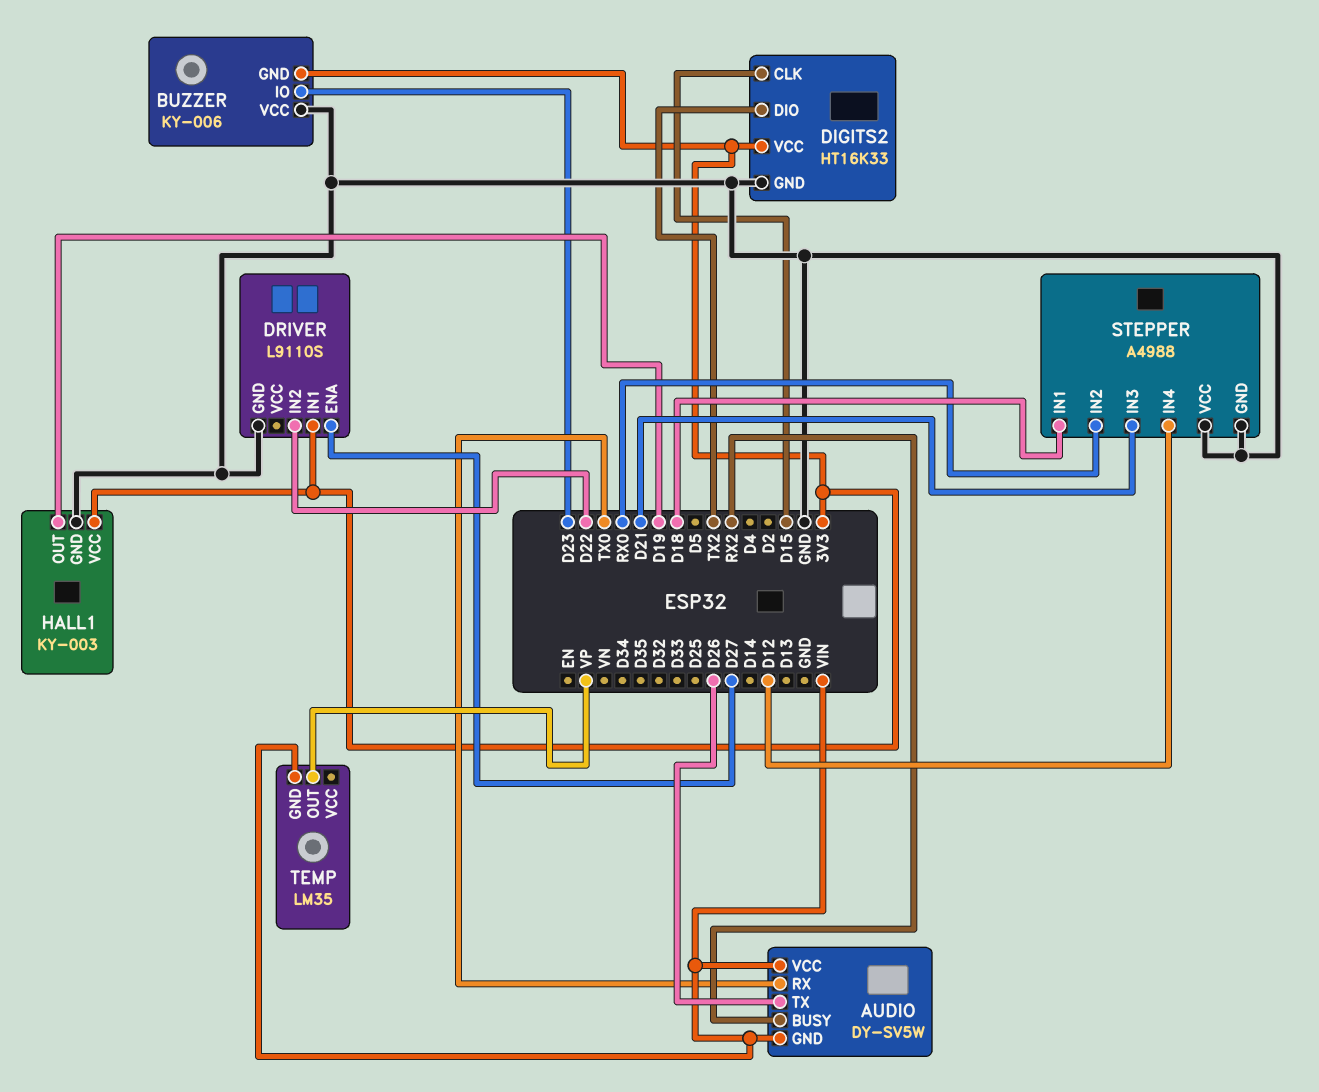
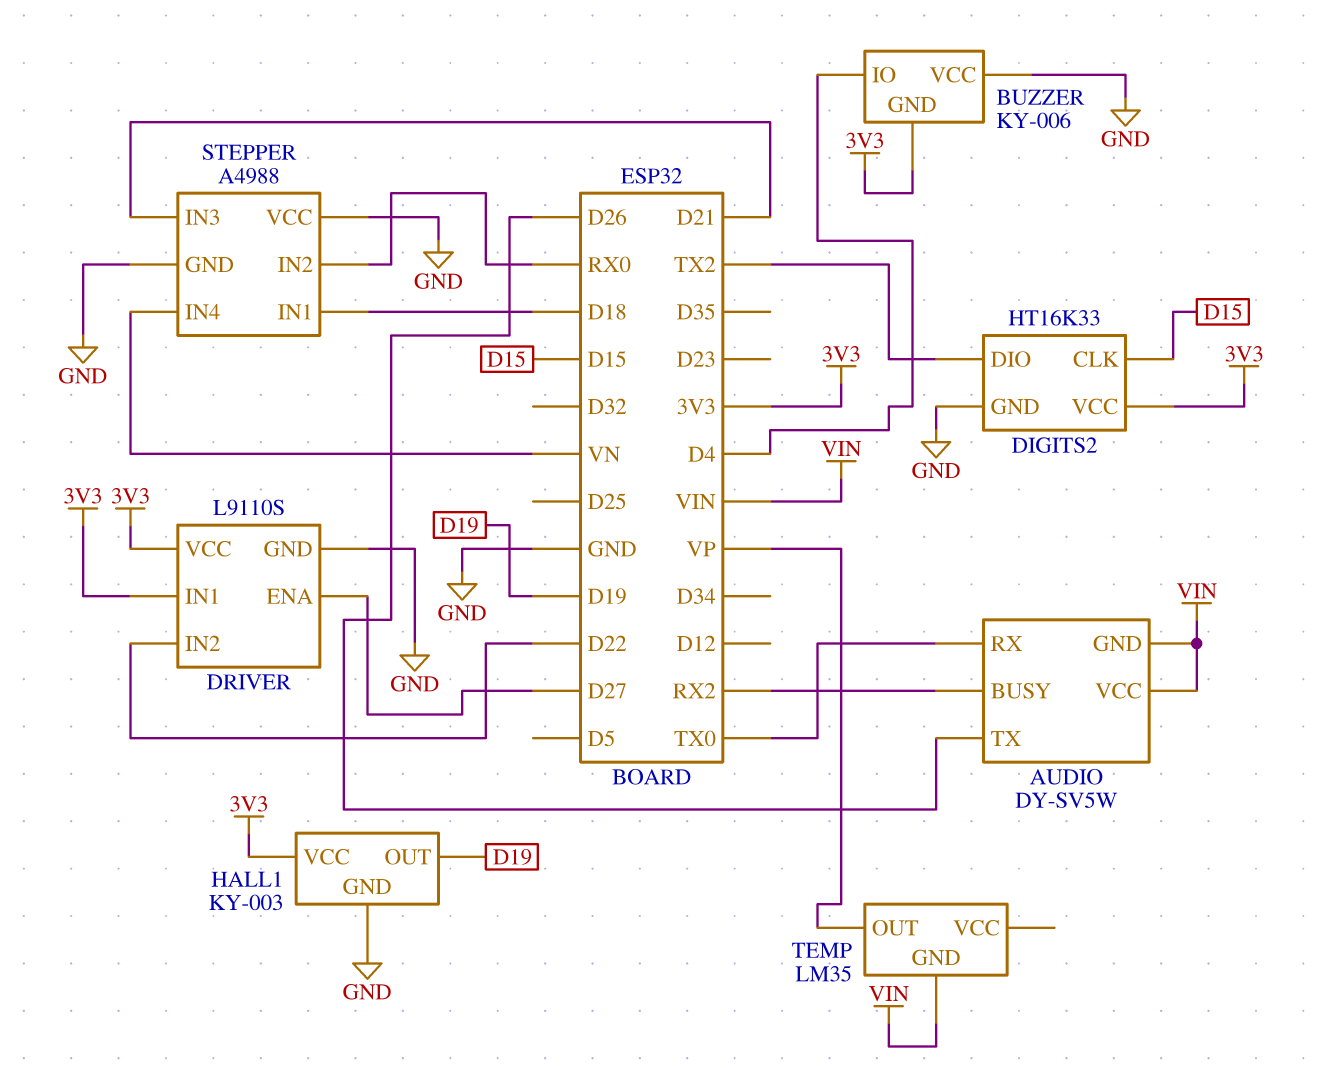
BUZZER pin IO: D23 -> D4
DRIVER pin VCC: none -> 3V3
STEPPER pin IN4: D12 -> VN

